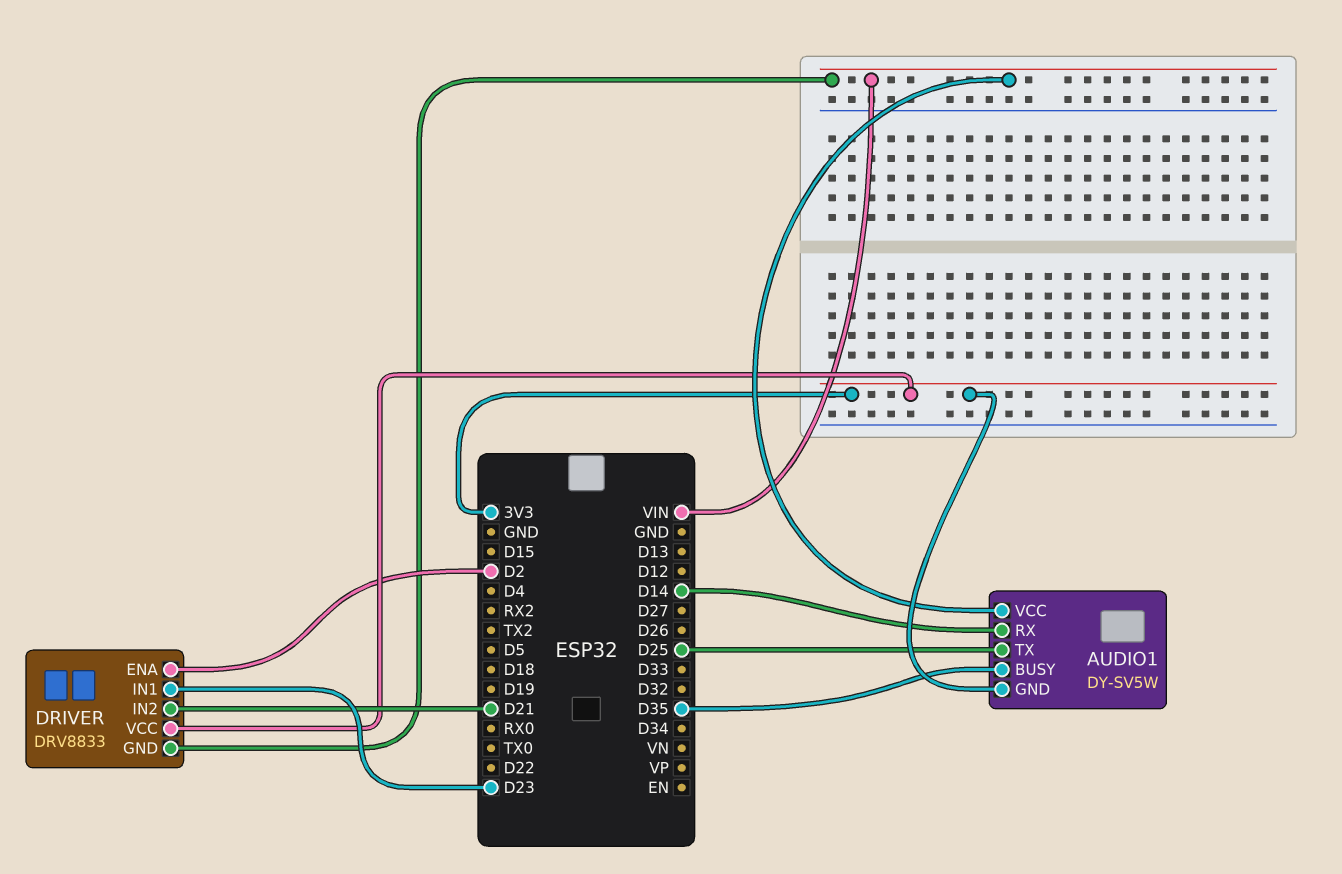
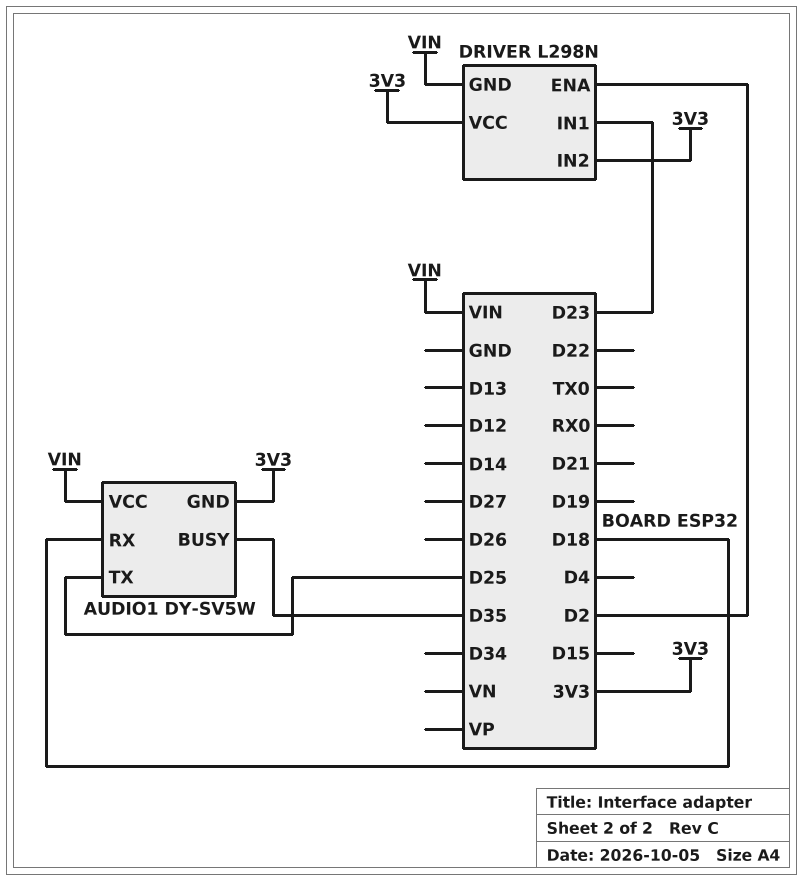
AUDIO1 pin RX: D14 -> D18
DRIVER: DRV8833 -> L298N
DRIVER pin IN2: D21 -> 3V3

